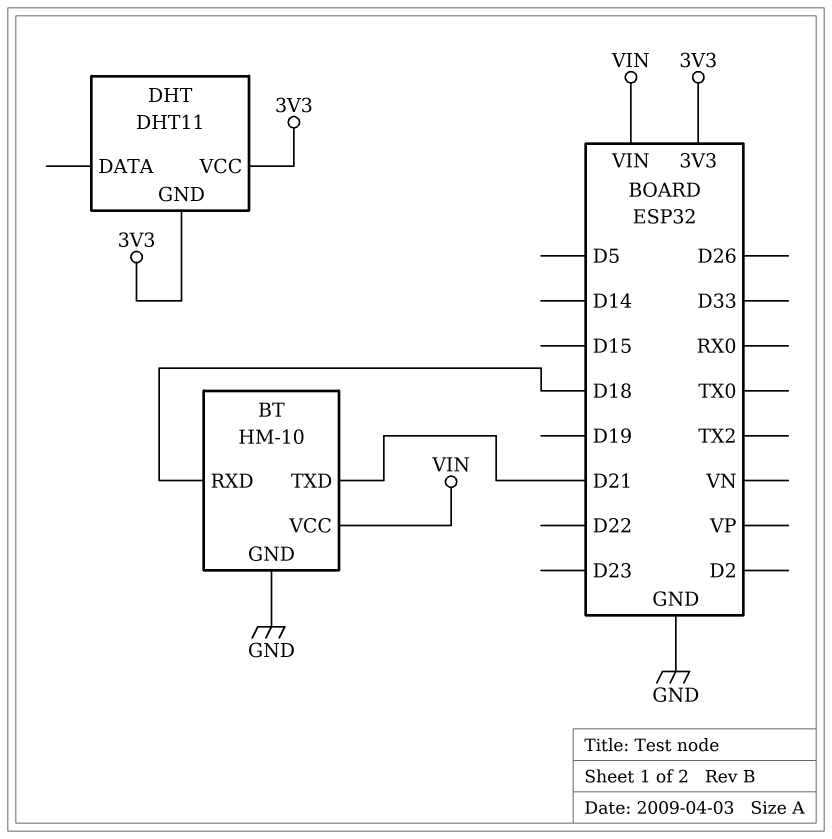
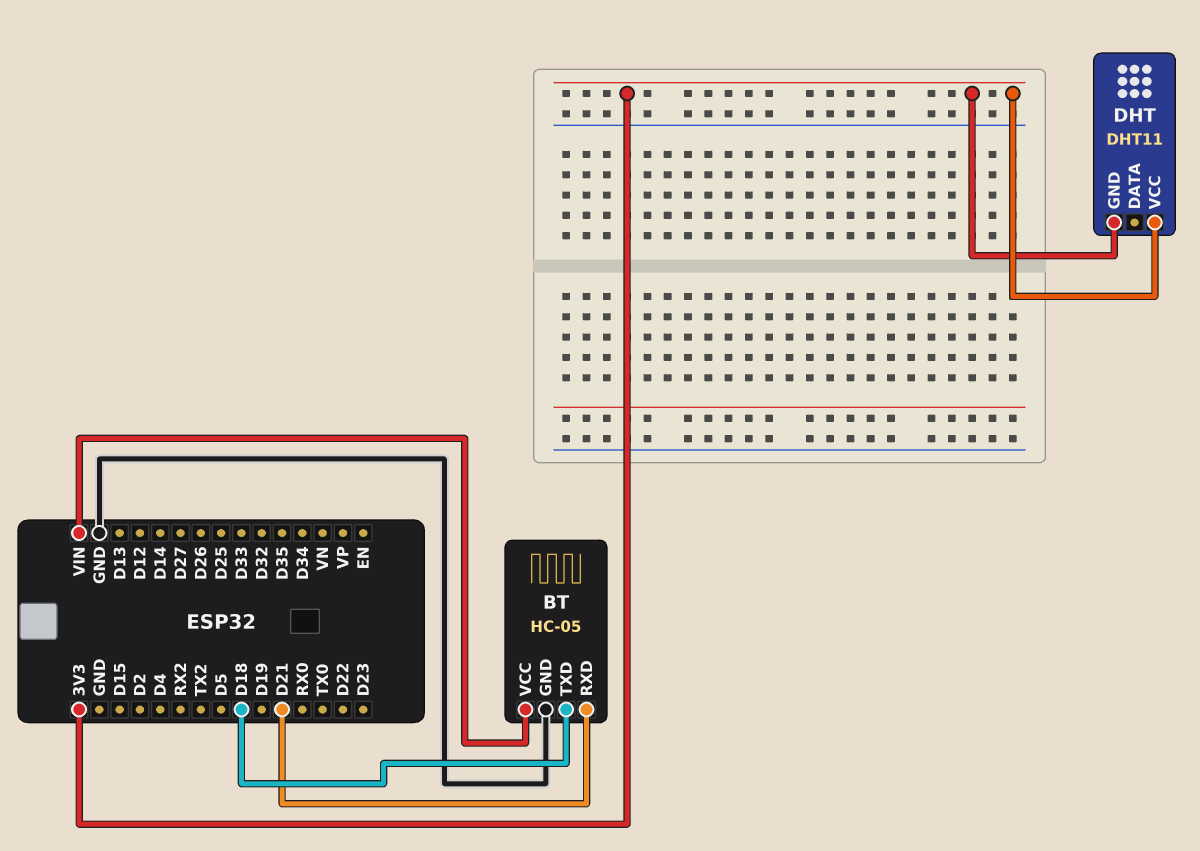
BT: HM-10 -> HC-05
BT pin RXD: D18 -> D21
BT pin TXD: D21 -> D18

